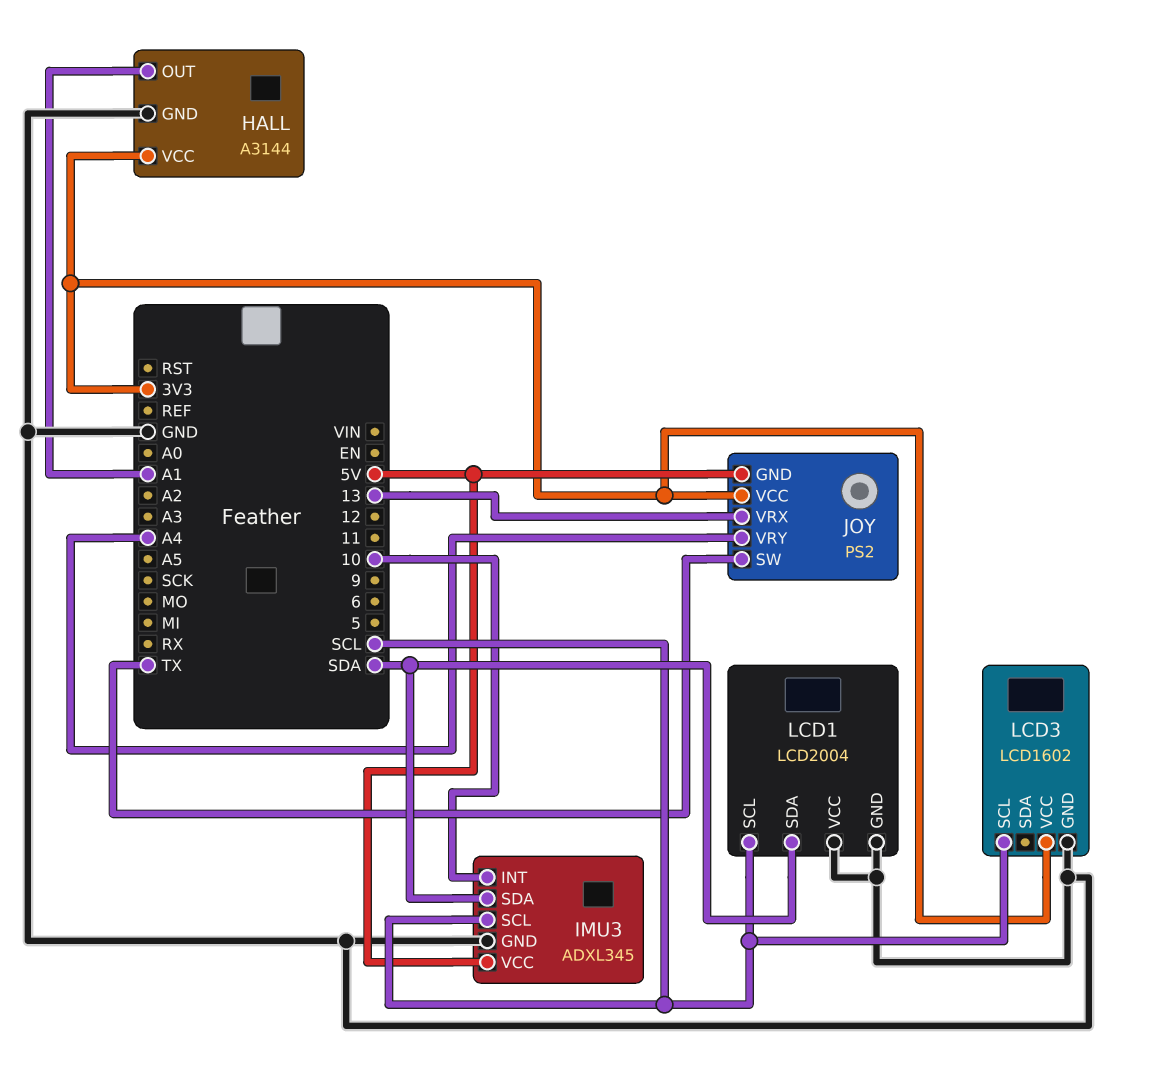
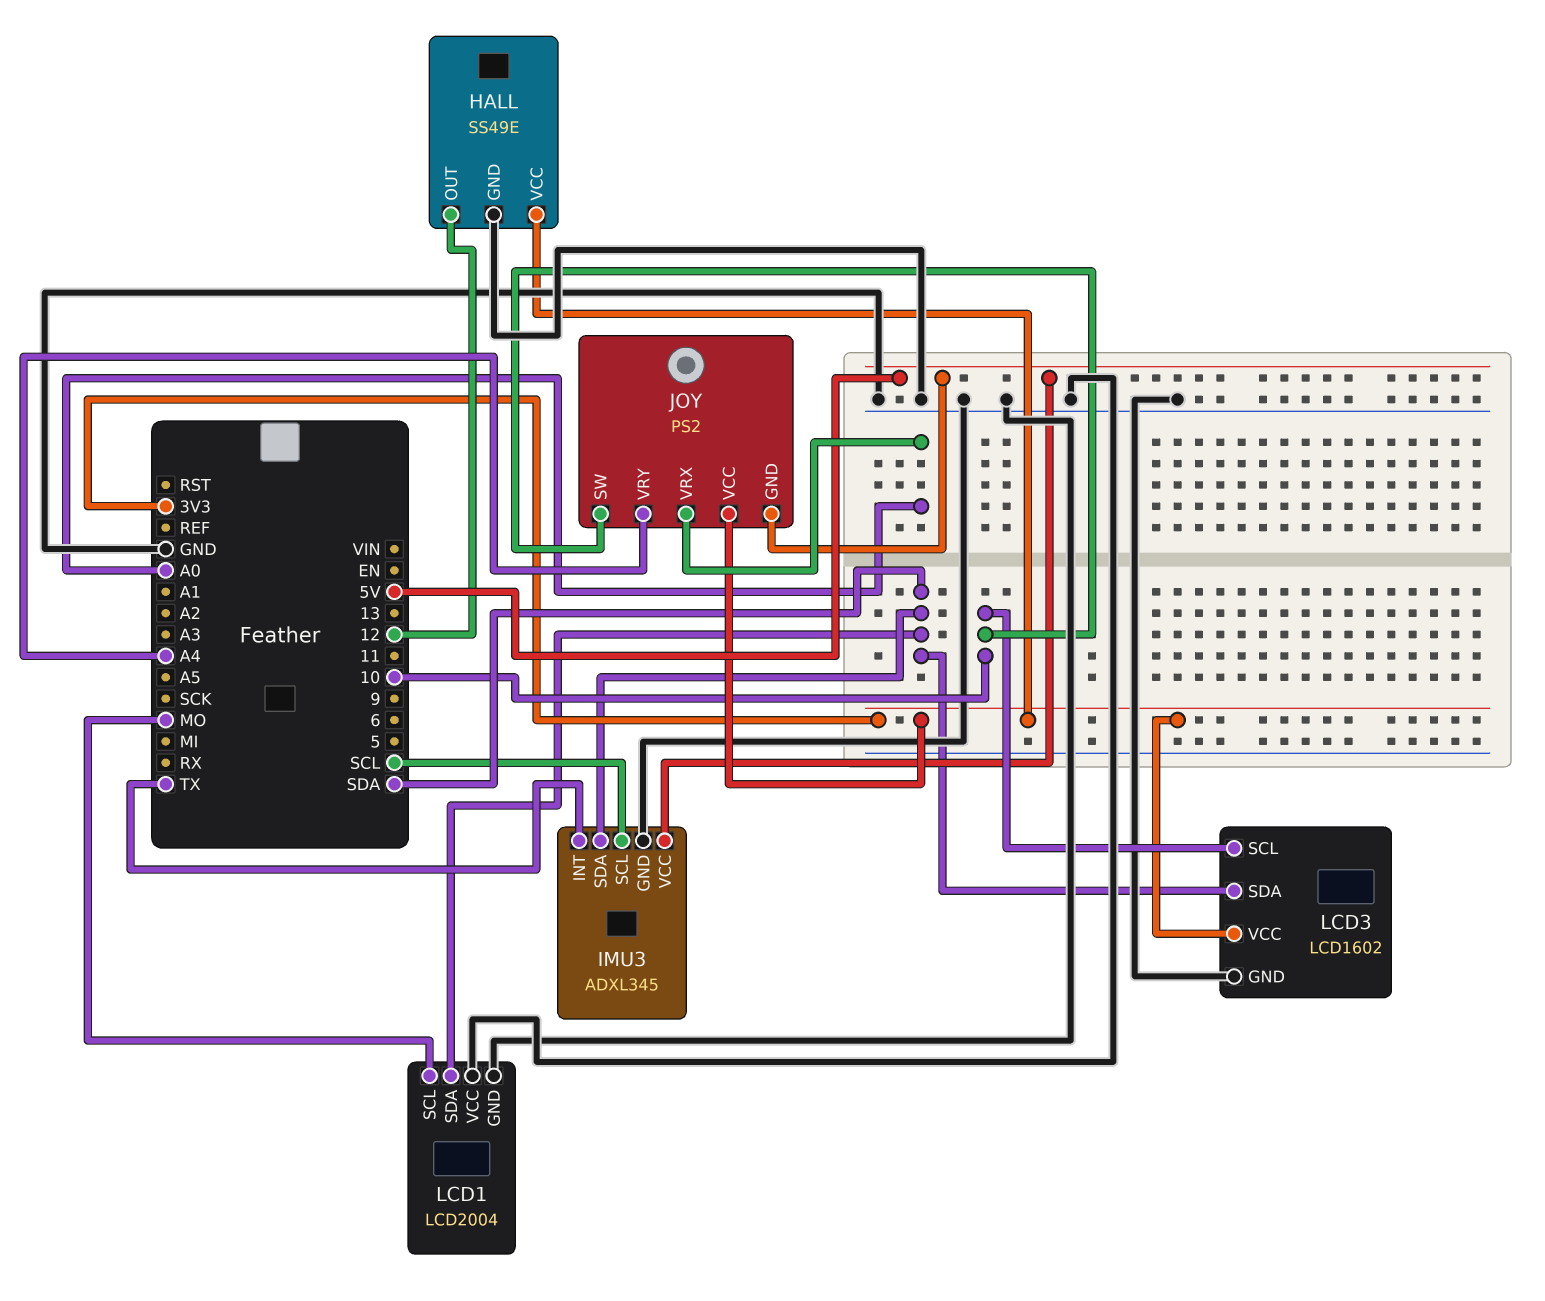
HALL: A3144 -> SS49E
HALL pin OUT: A1 -> 12
IMU3 pin INT: 10 -> TX
JOY pin SW: TX -> 10
JOY pin VRX: 13 -> A0
LCD1 pin SCL: SCL -> MO
LCD3 pin SCL: SCL -> 10
LCD3 pin SDA: none -> SDA

